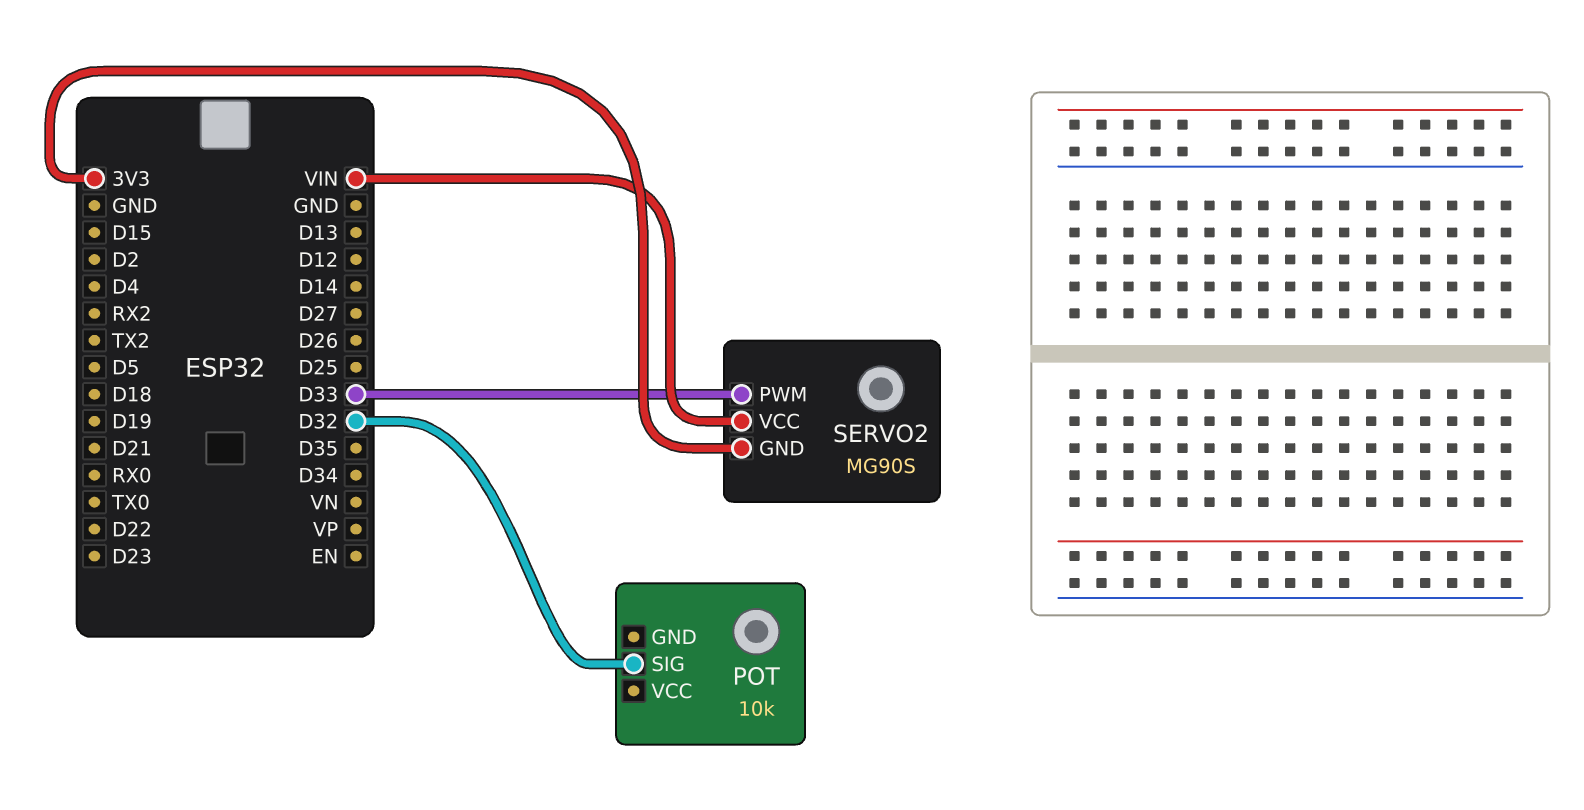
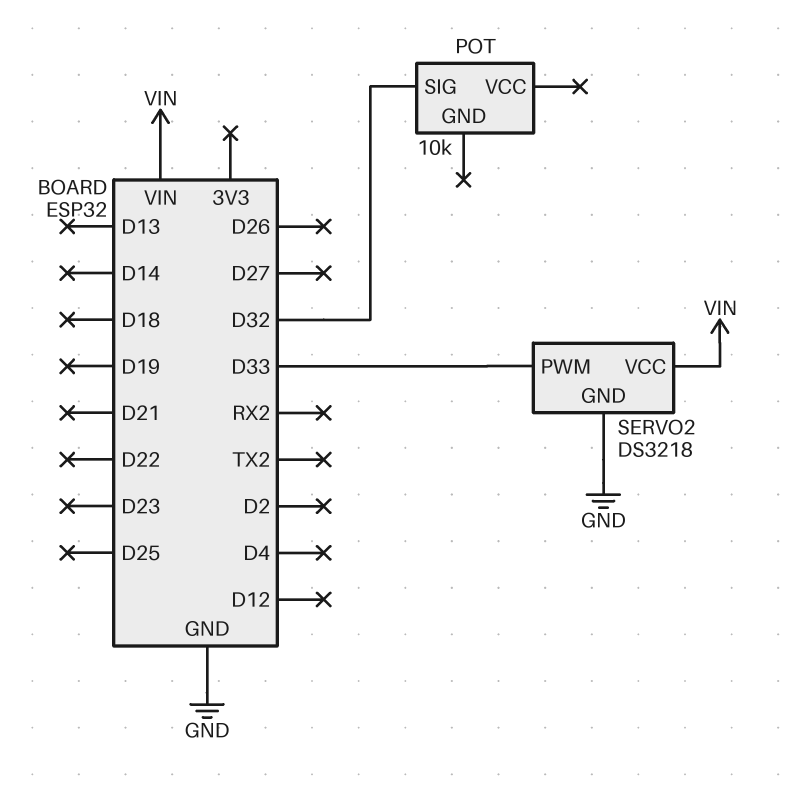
SERVO2: MG90S -> DS3218
SERVO2 pin GND: 3V3 -> GND

